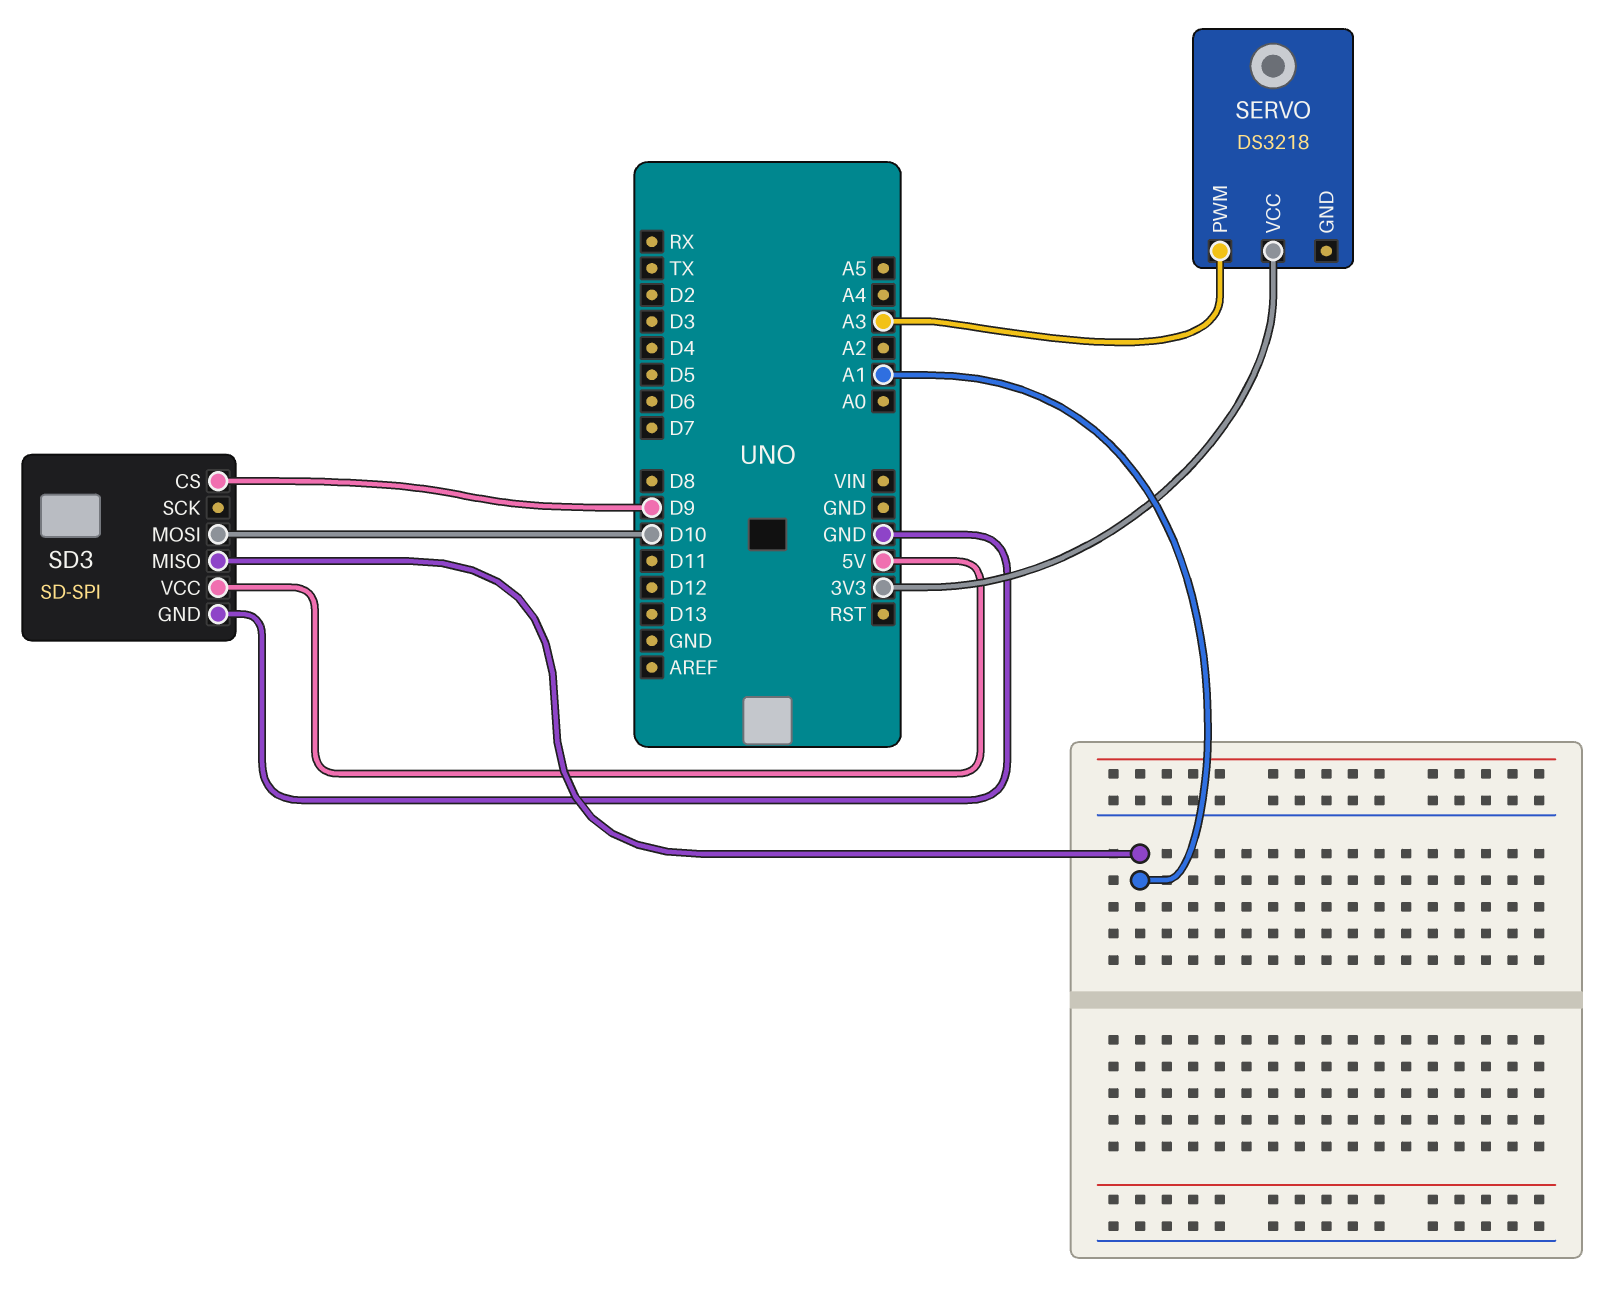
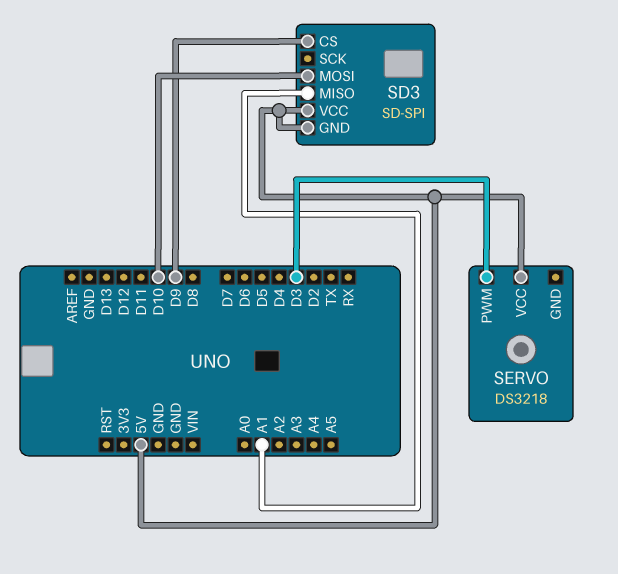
SD3 pin GND: GND -> 5V
SERVO pin PWM: A3 -> D3
SERVO pin VCC: 3V3 -> 5V

